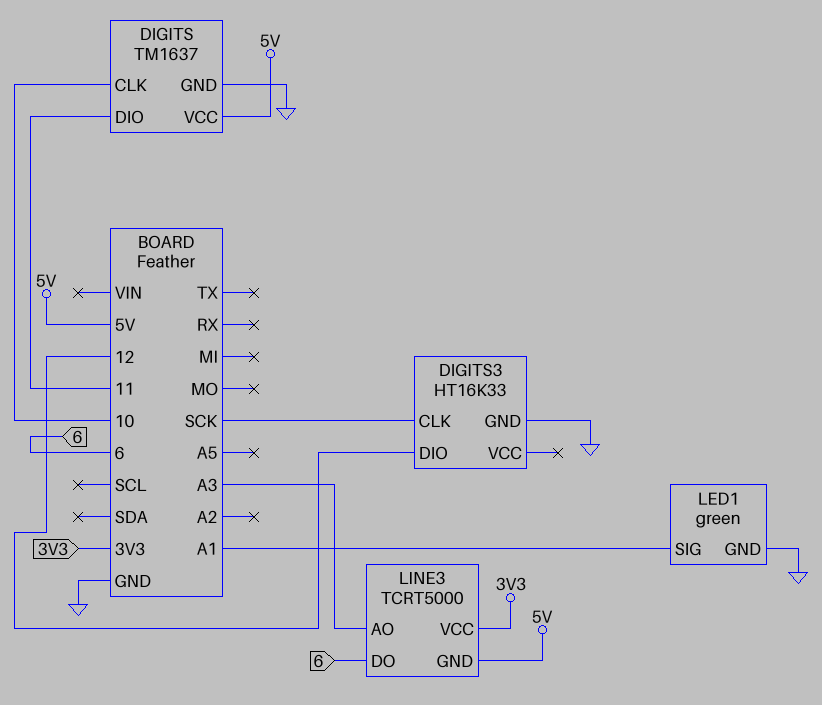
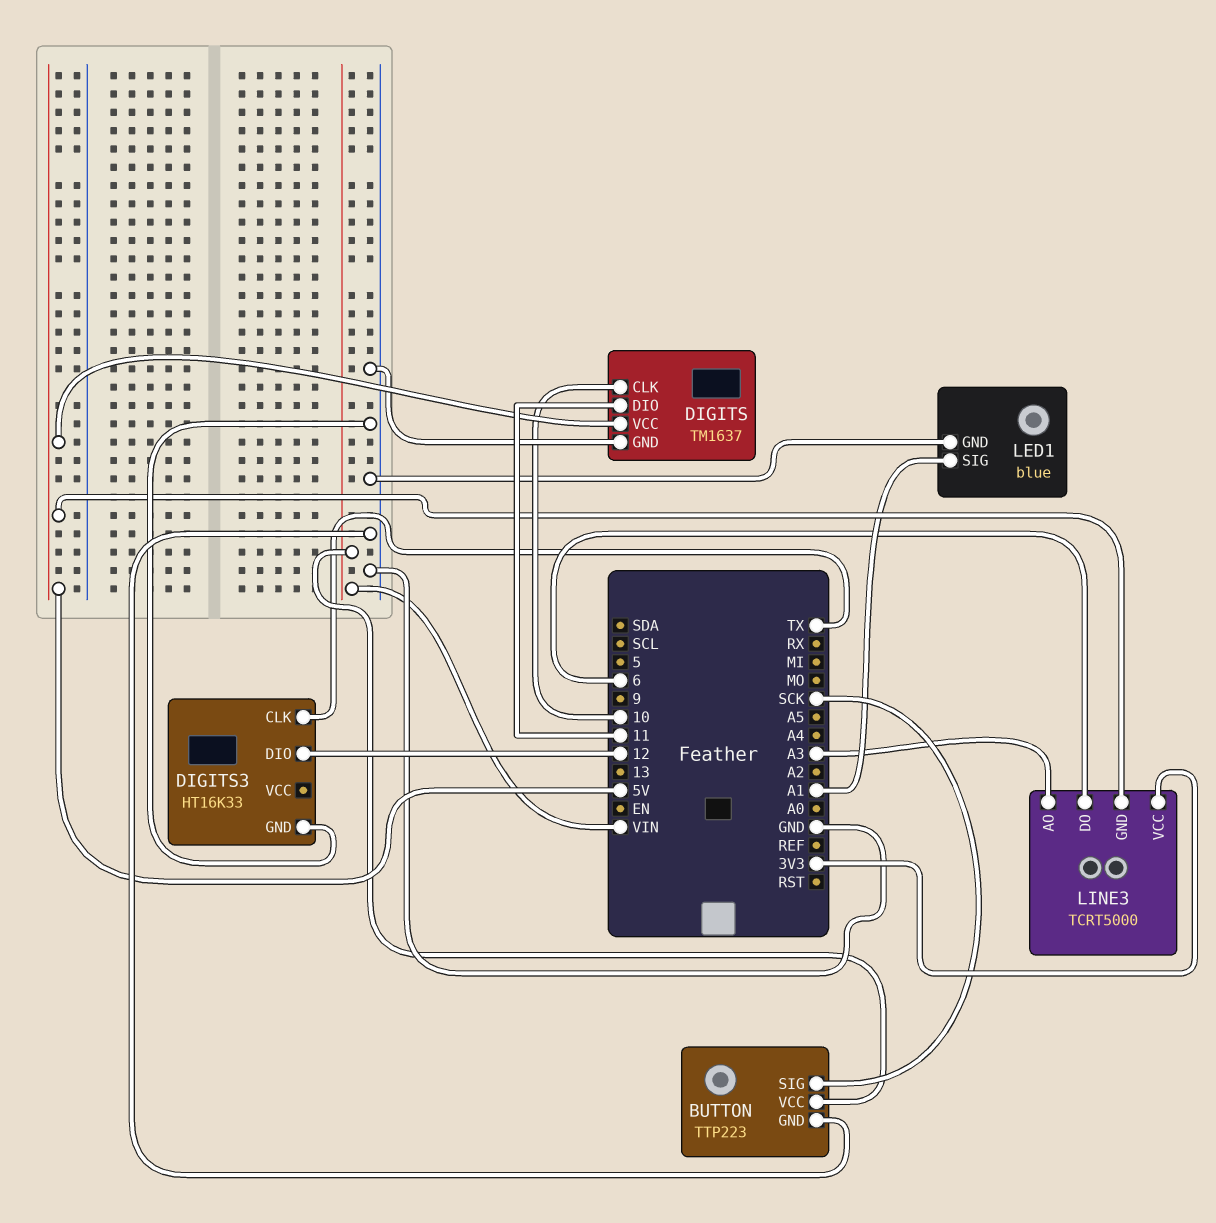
BUTTON: none -> TTP223
BUTTON pin GND: none -> GND
BUTTON pin SIG: none -> SCK
BUTTON pin VCC: none -> VIN
DIGITS3 pin CLK: SCK -> TX
LED1: green -> blue

